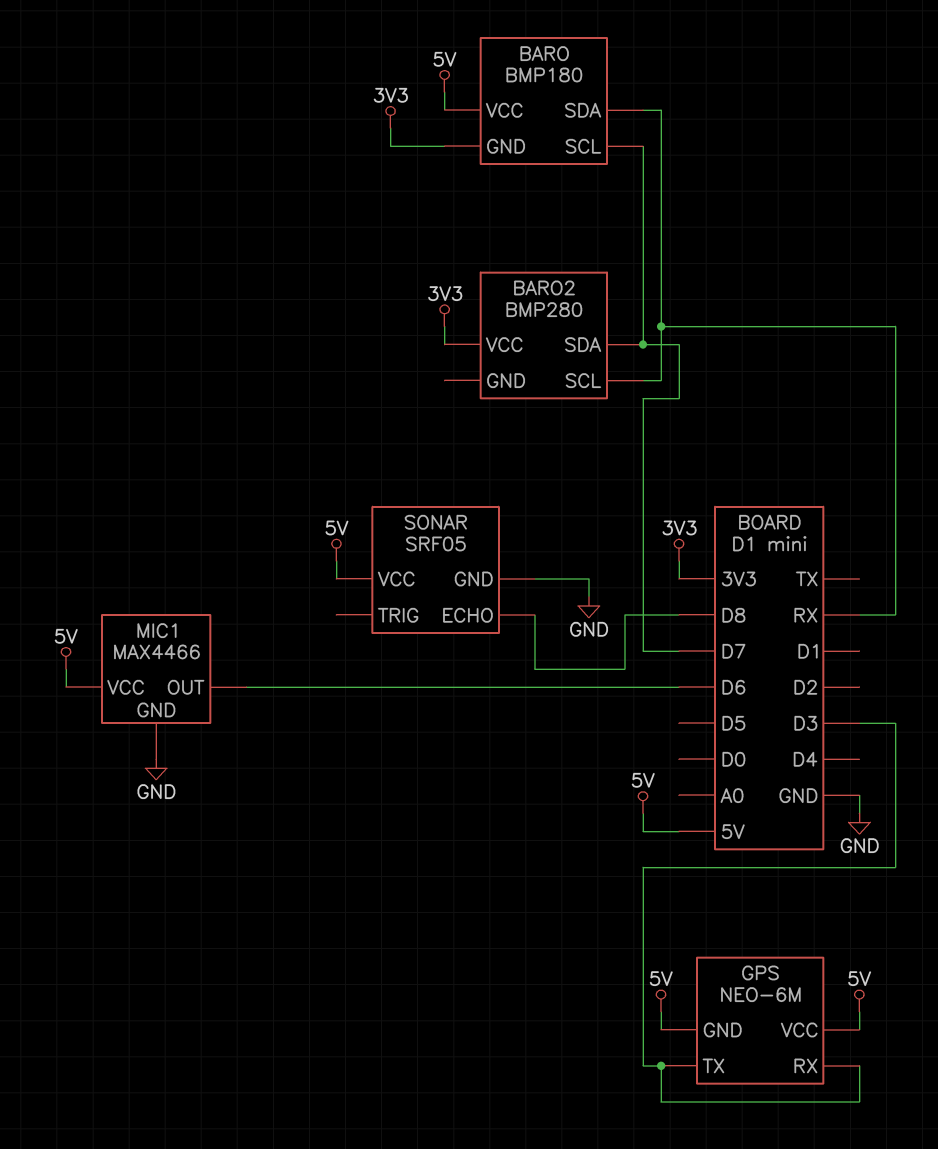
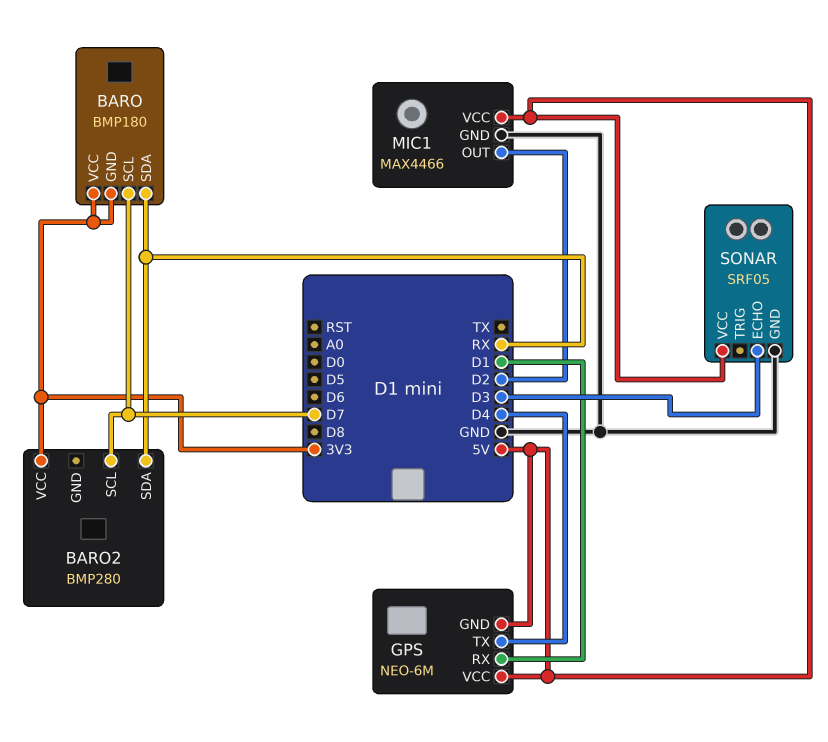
BARO pin VCC: 5V -> 3V3
BARO2 pin SCL: RX -> D7
BARO2 pin SDA: D7 -> RX
GPS pin RX: D3 -> D1
GPS pin TX: D3 -> D4
MIC1 pin OUT: D6 -> D2
SONAR pin ECHO: D8 -> D3

